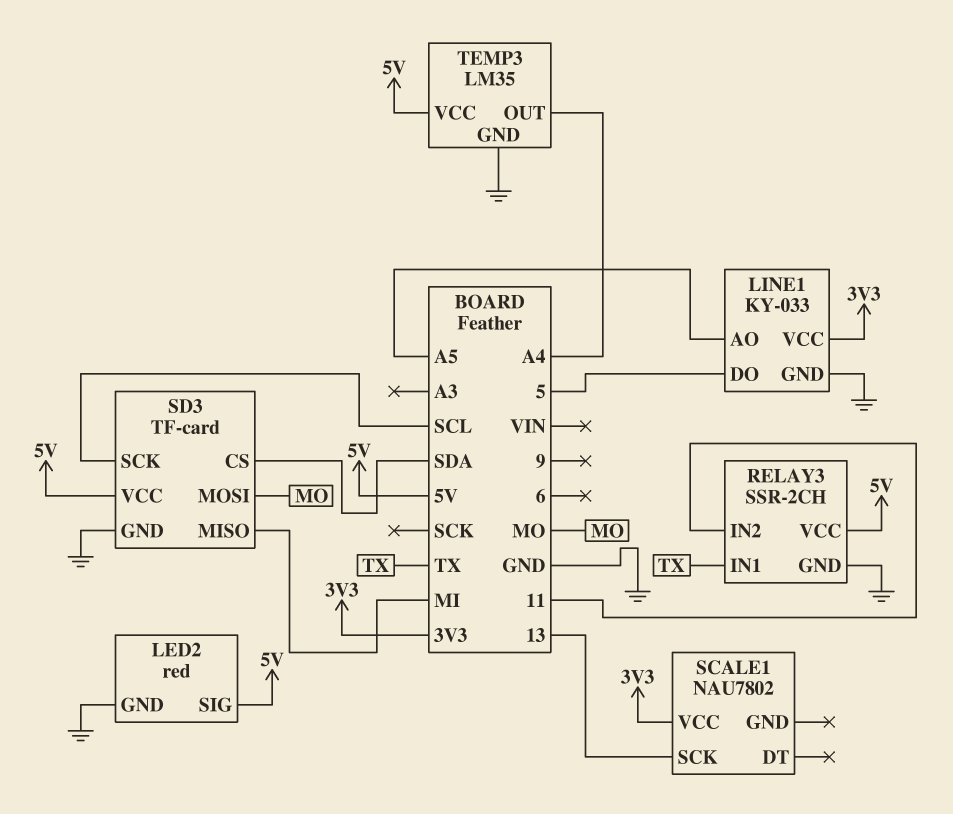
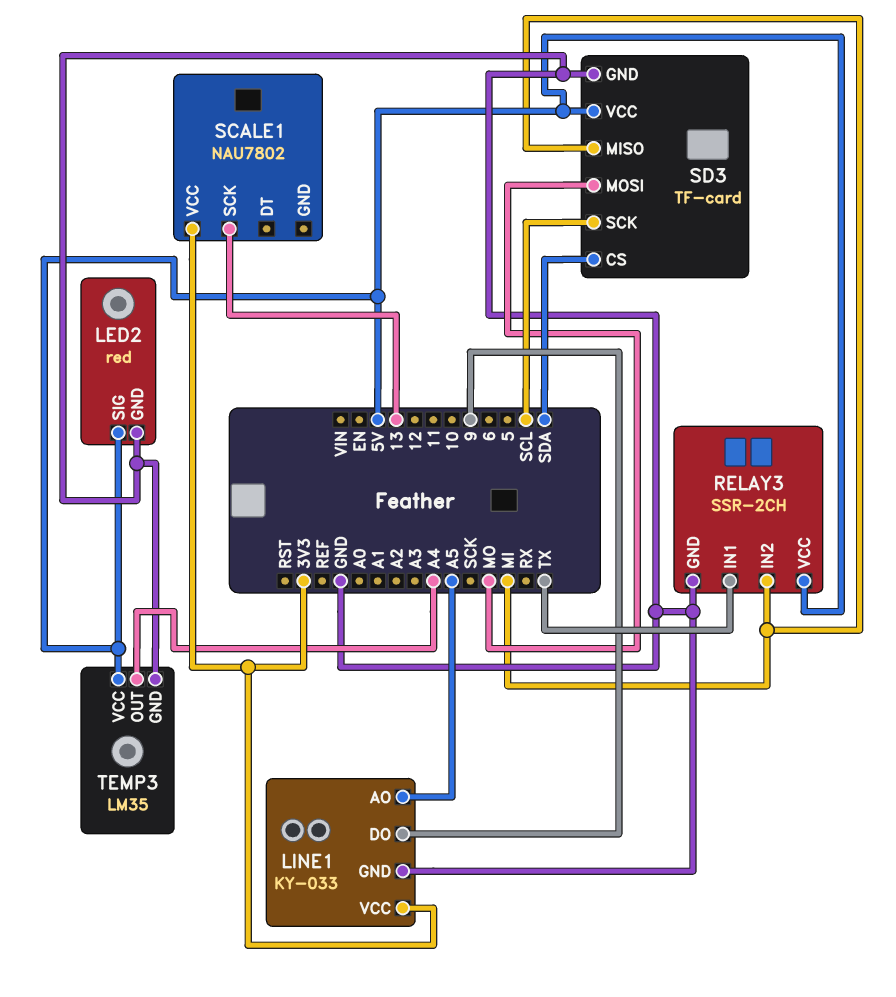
LINE1 pin DO: 5 -> 9
RELAY3 pin IN2: 11 -> MI

